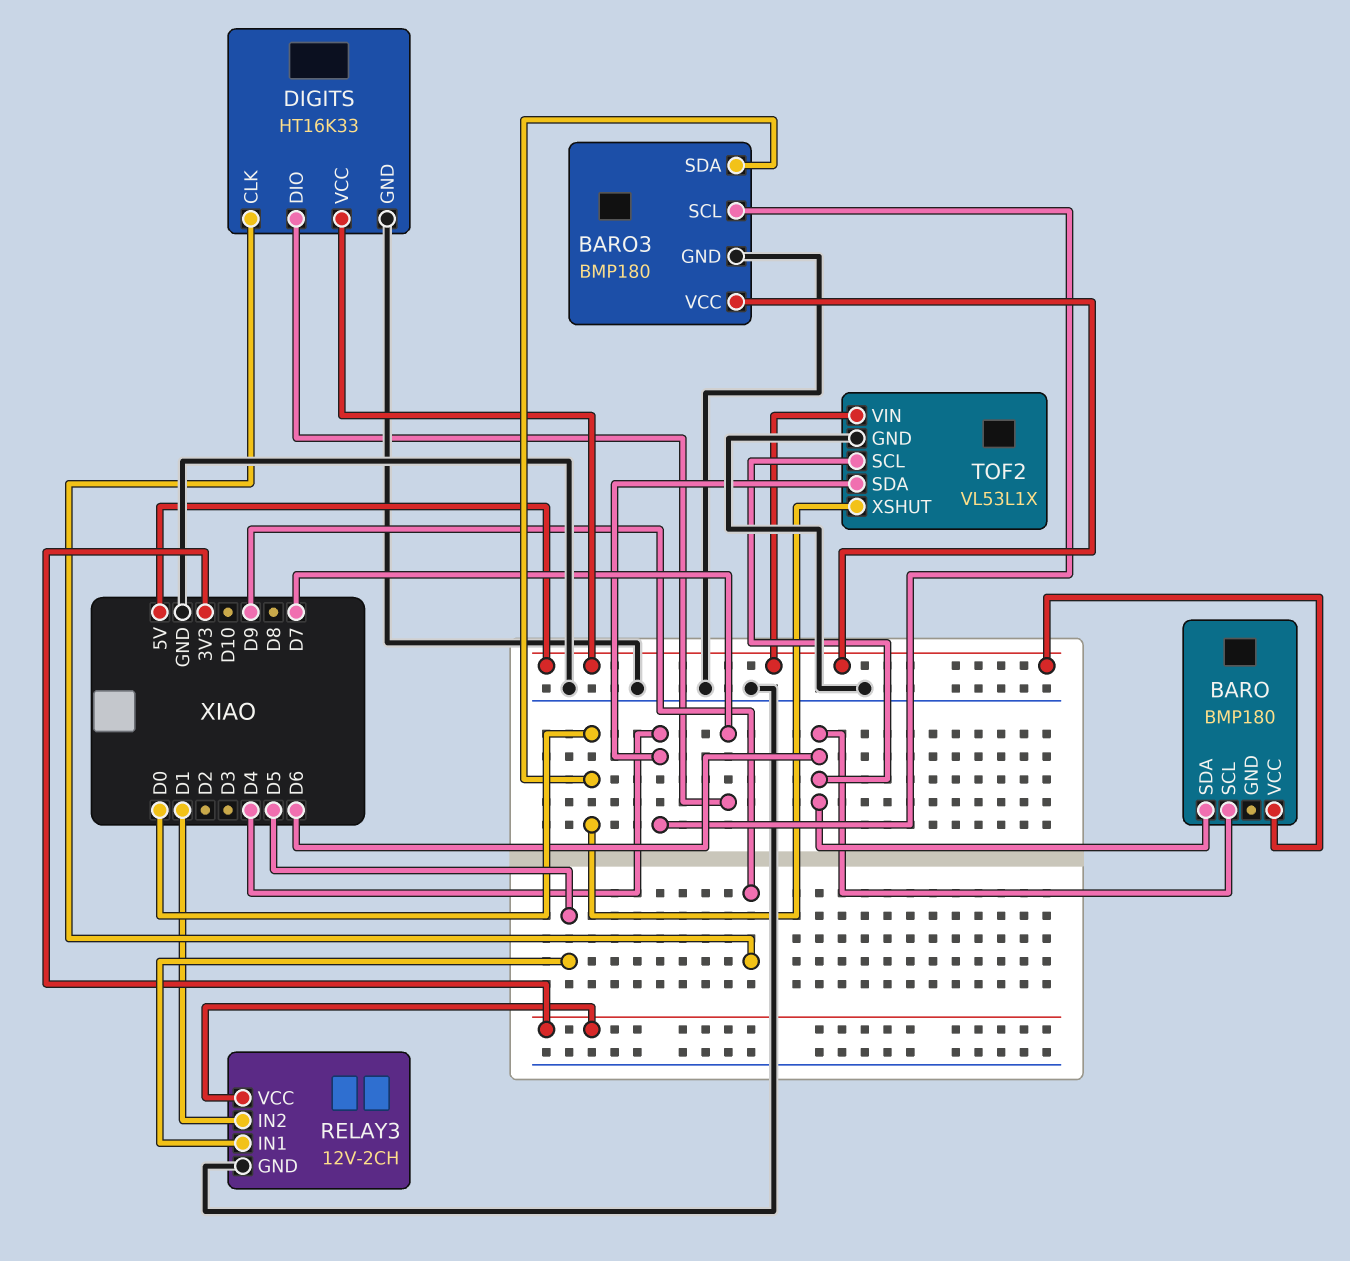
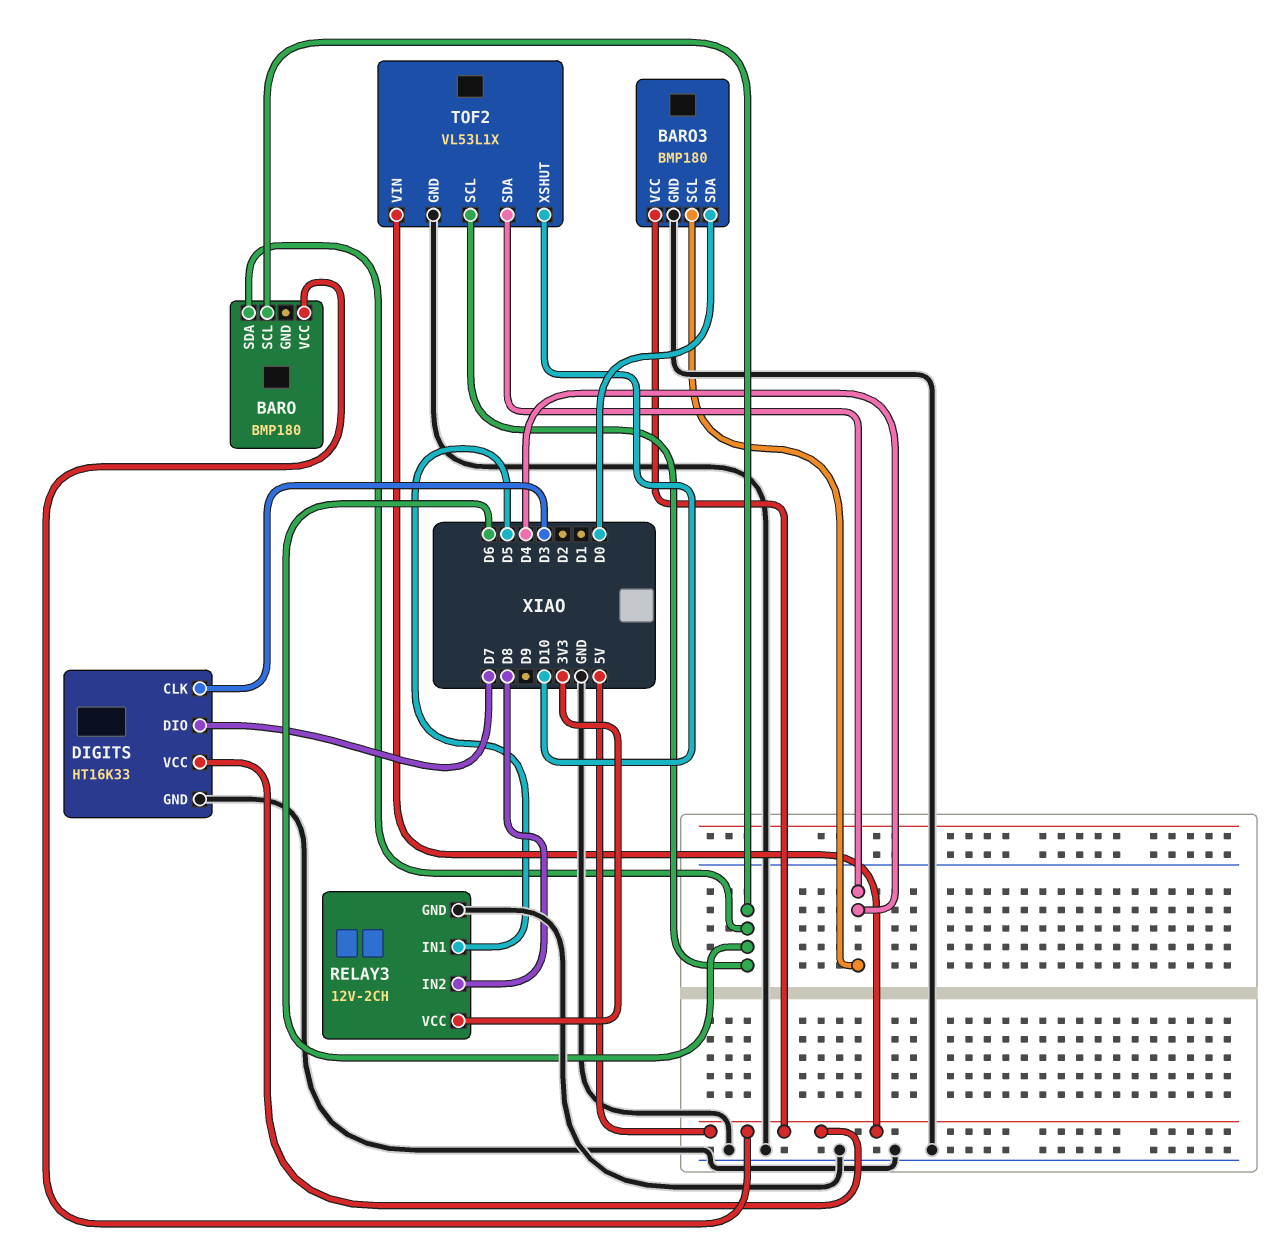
DIGITS pin CLK: D9 -> D3
RELAY3 pin IN2: D1 -> D8
TOF2 pin XSHUT: D0 -> D10

